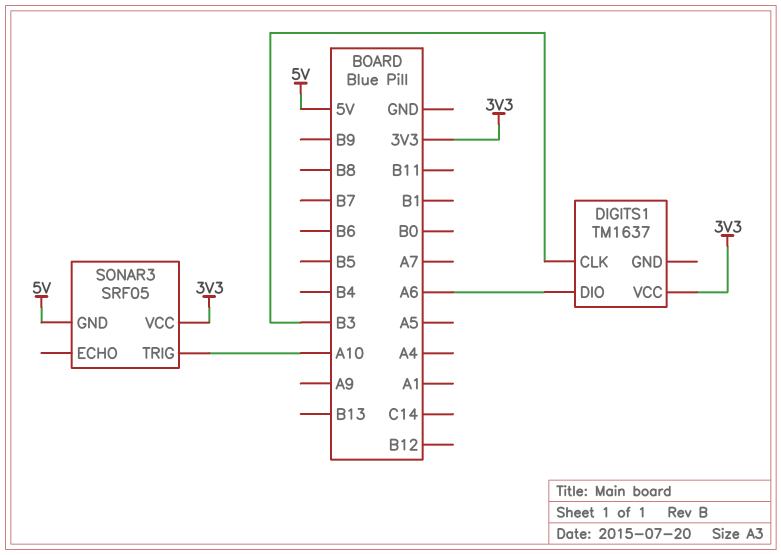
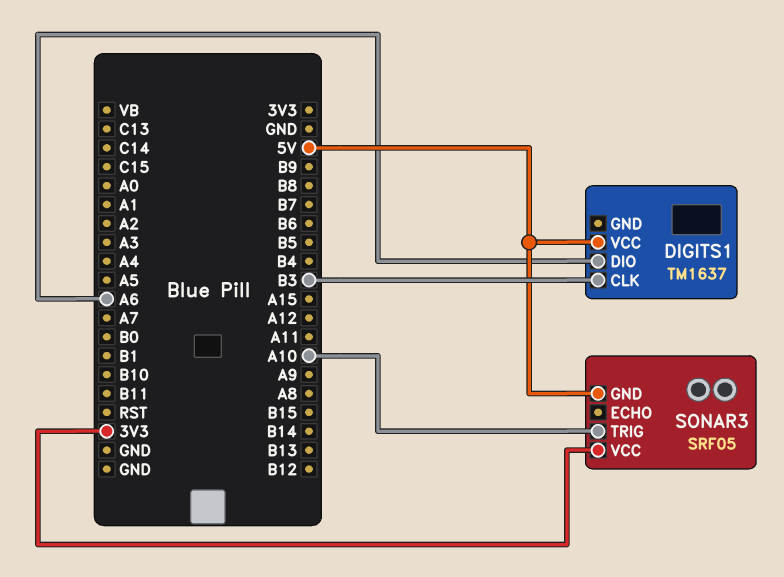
DIGITS1 pin VCC: 3V3 -> 5V

